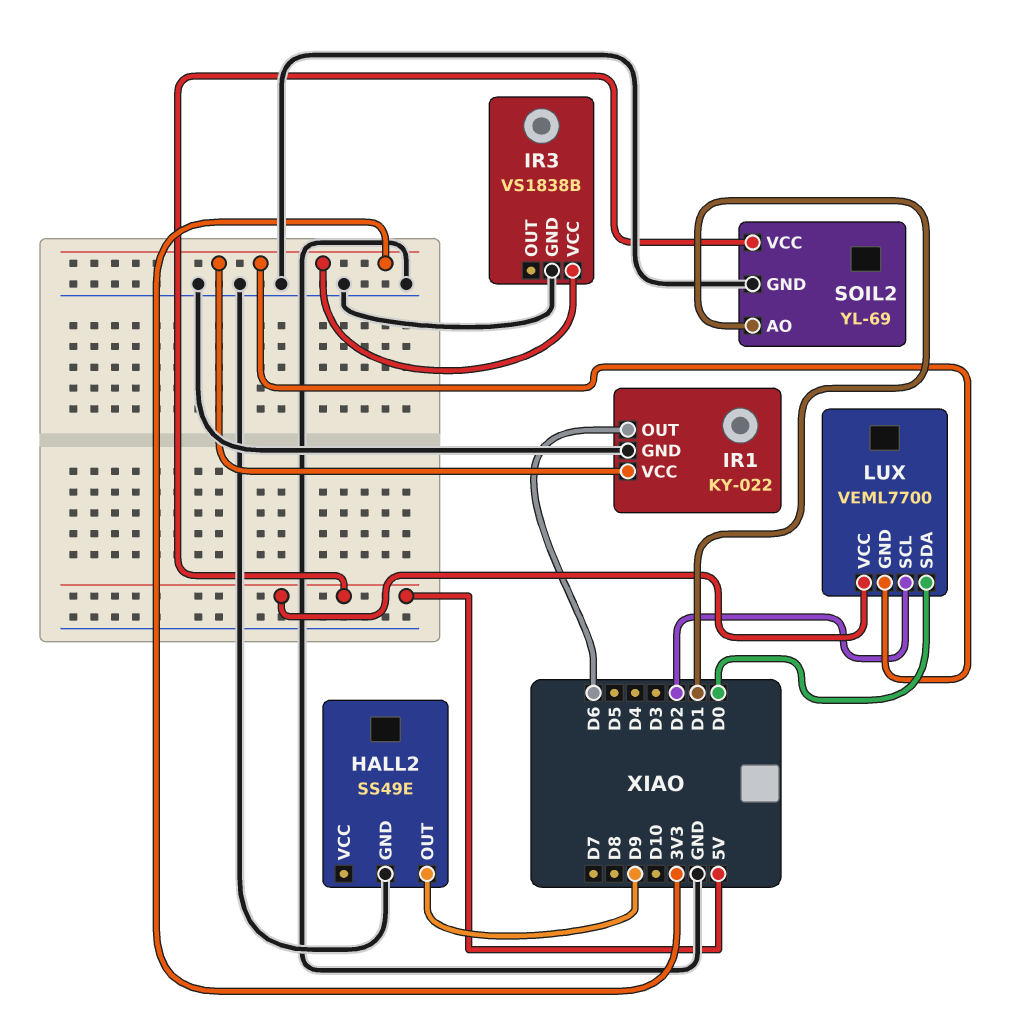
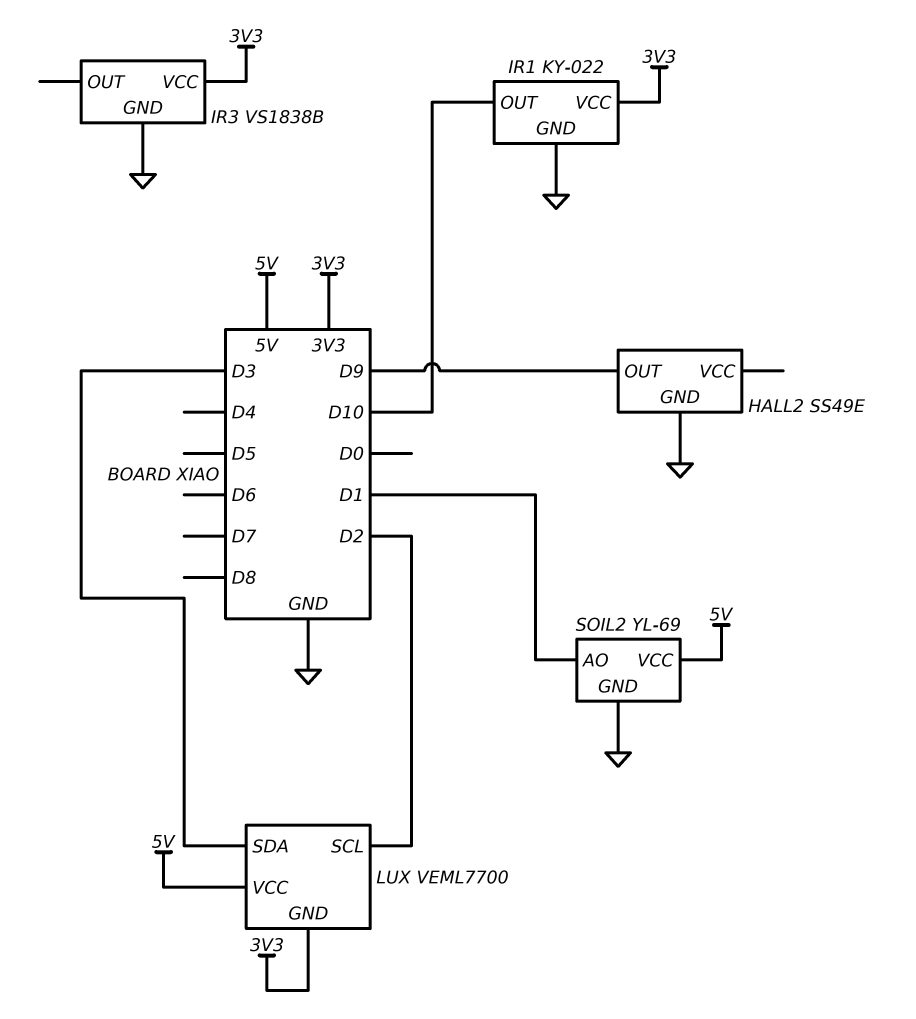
IR1 pin OUT: D6 -> D10
LUX pin SDA: D0 -> D3

